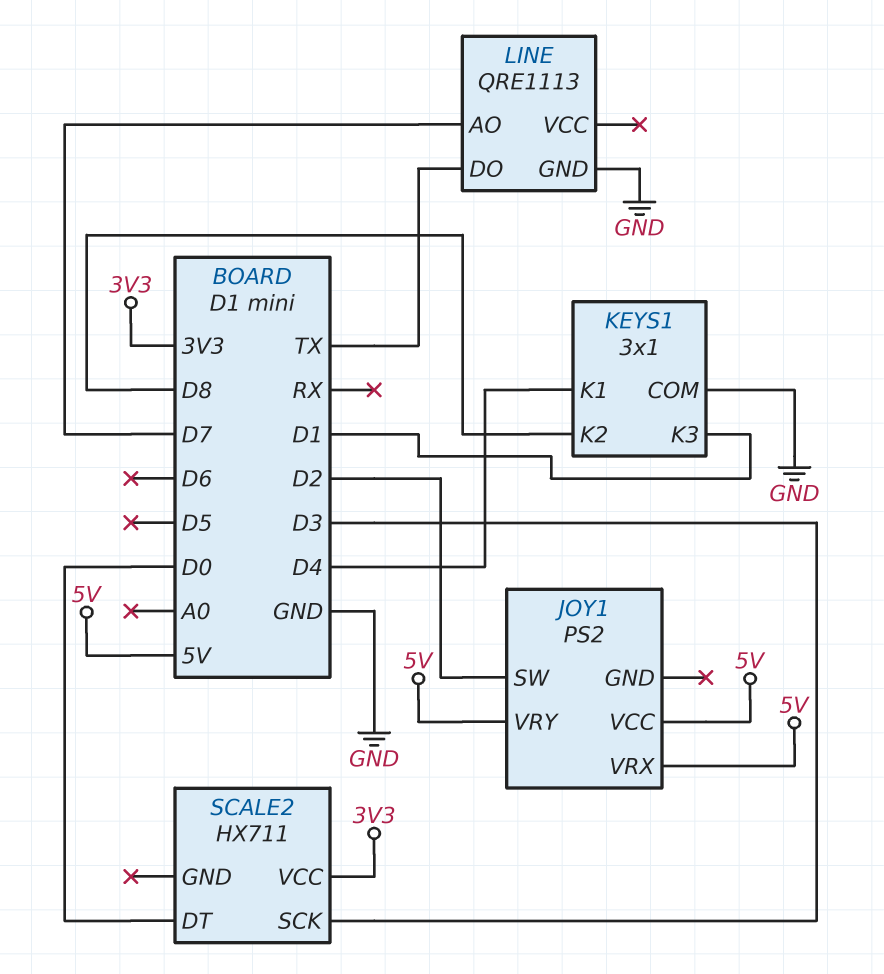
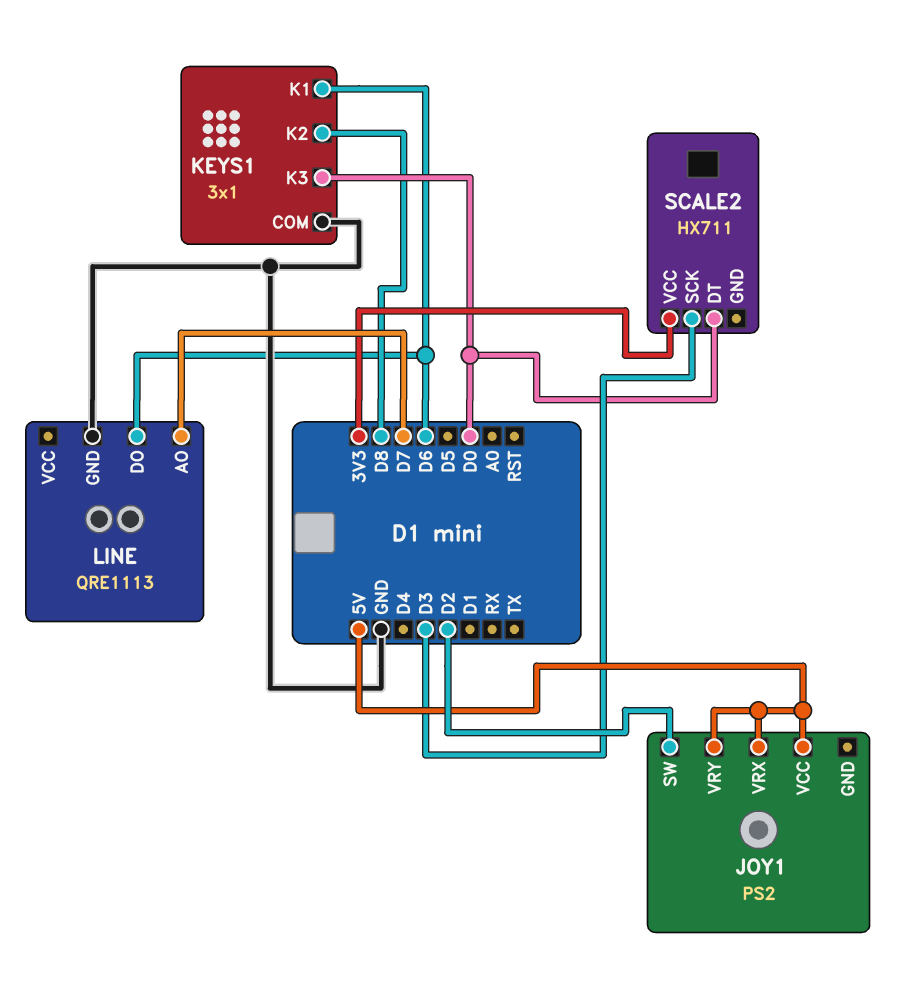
KEYS1 pin K1: D4 -> D6
KEYS1 pin K3: D1 -> D0
LINE pin DO: TX -> D6

